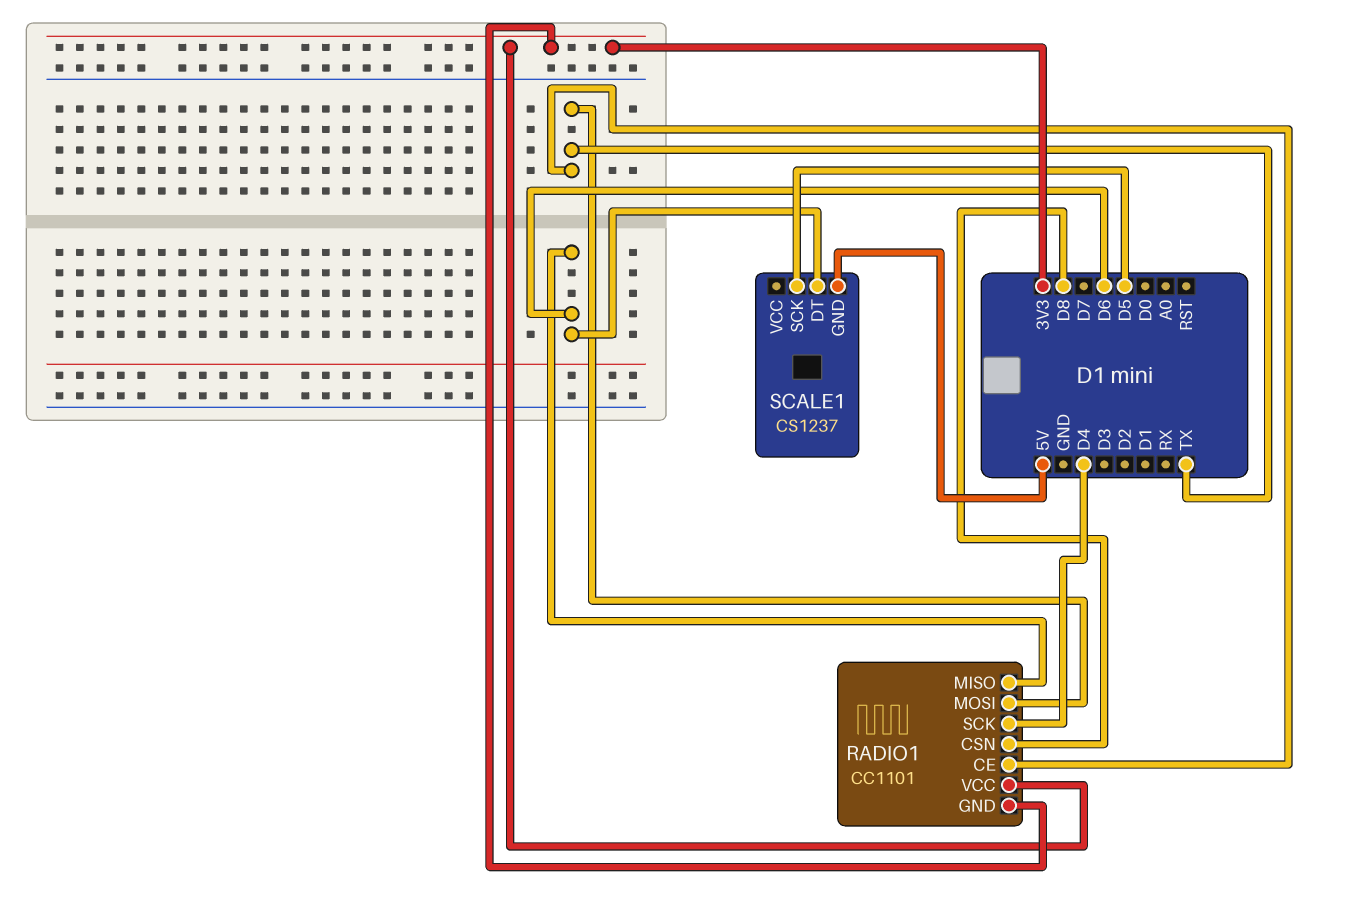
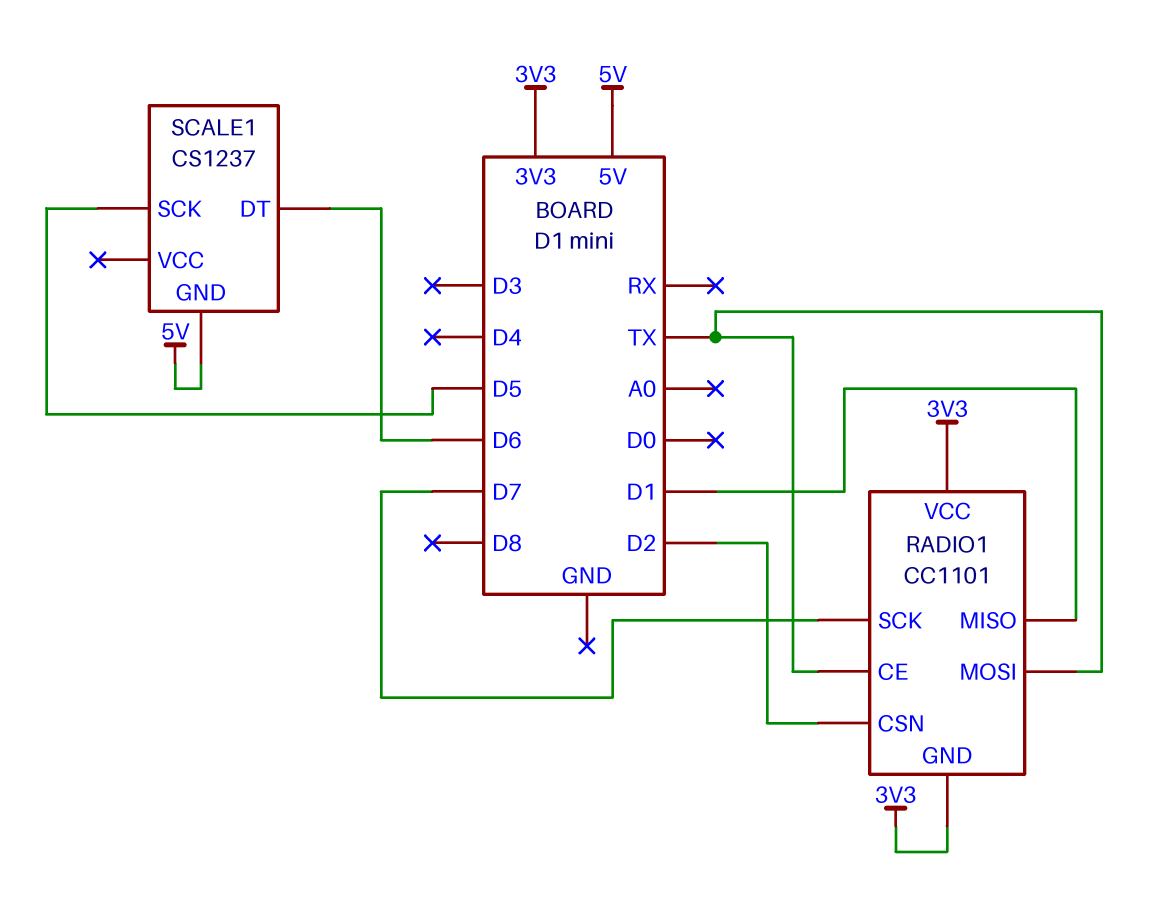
RADIO1 pin CSN: D8 -> D2
RADIO1 pin MISO: D6 -> D1
RADIO1 pin SCK: D4 -> D7

